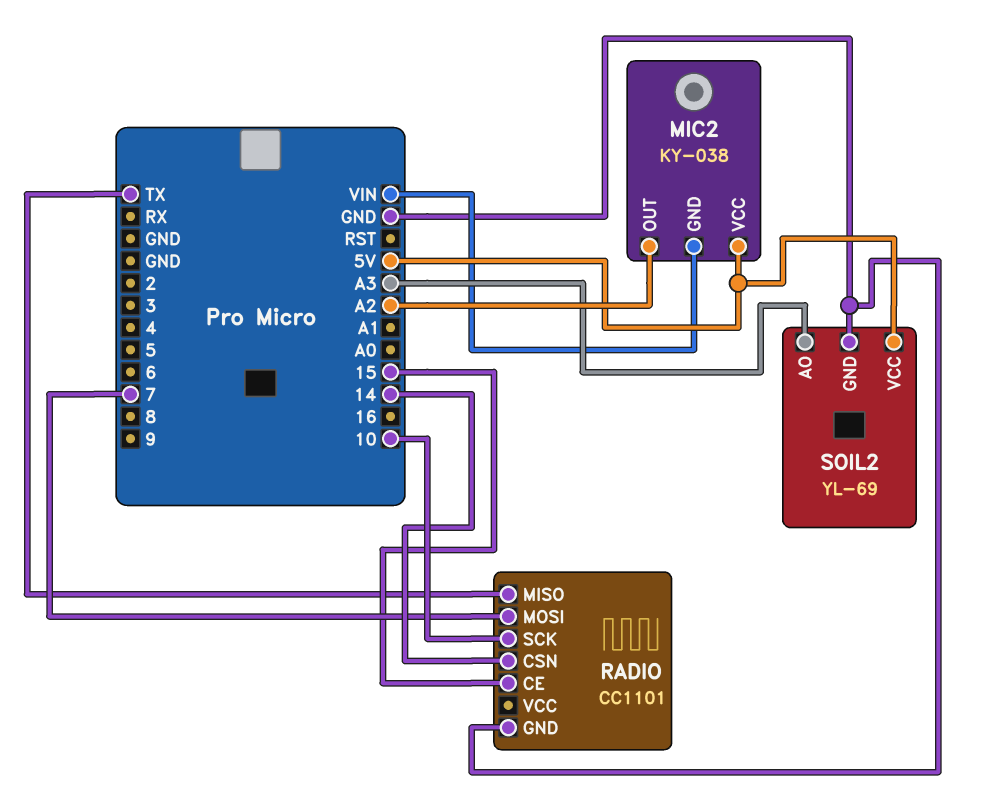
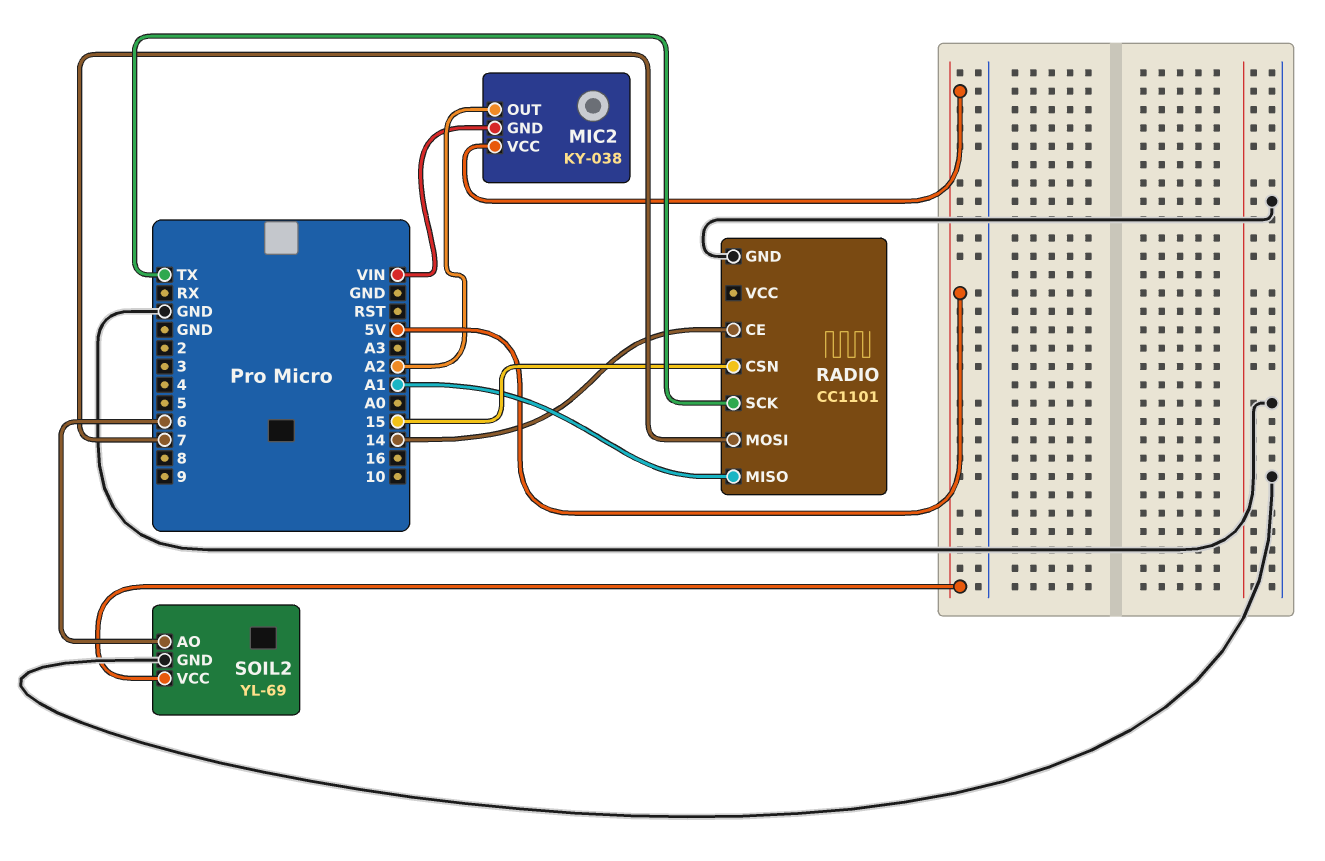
RADIO pin CE: 15 -> 14
RADIO pin CSN: 14 -> 15
RADIO pin MISO: TX -> A1
RADIO pin SCK: 10 -> TX
SOIL2 pin AO: A3 -> 6

